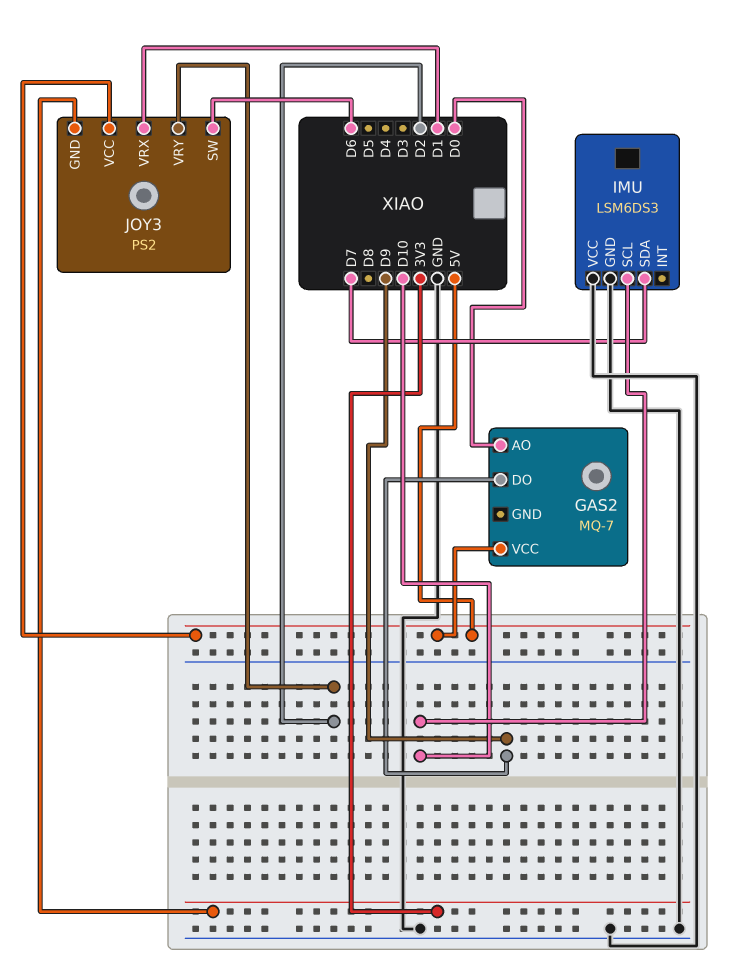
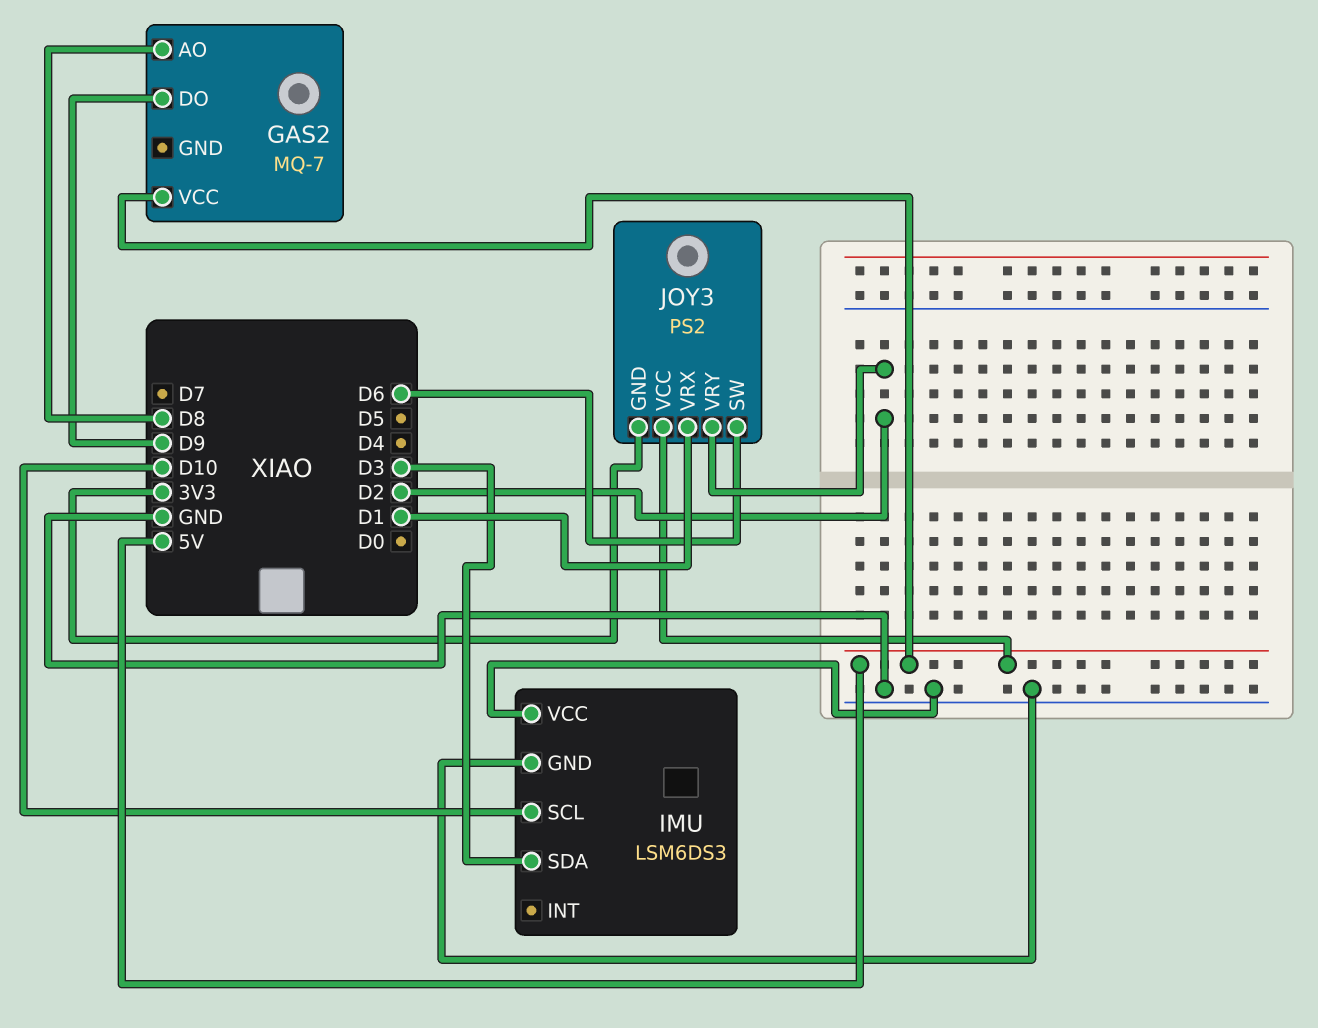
GAS2 pin AO: D0 -> D8
IMU pin SDA: D7 -> D3

